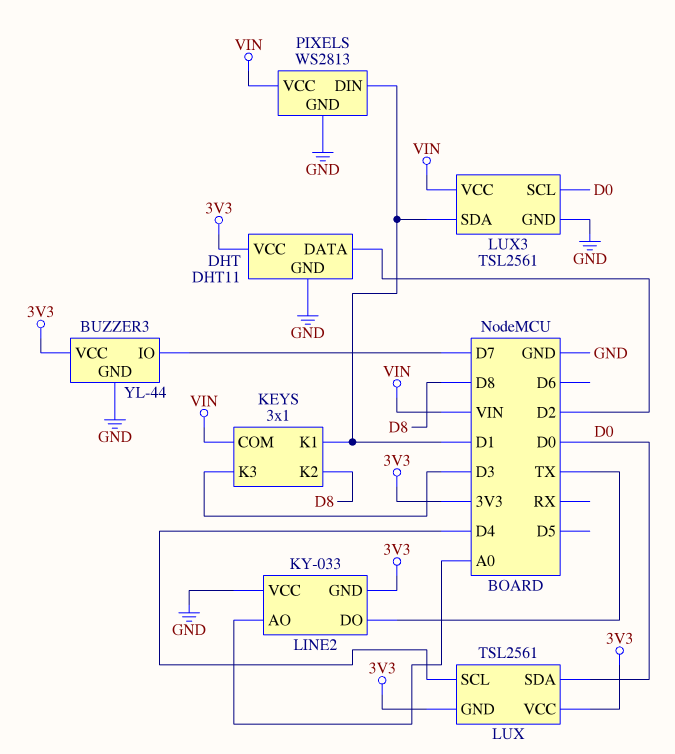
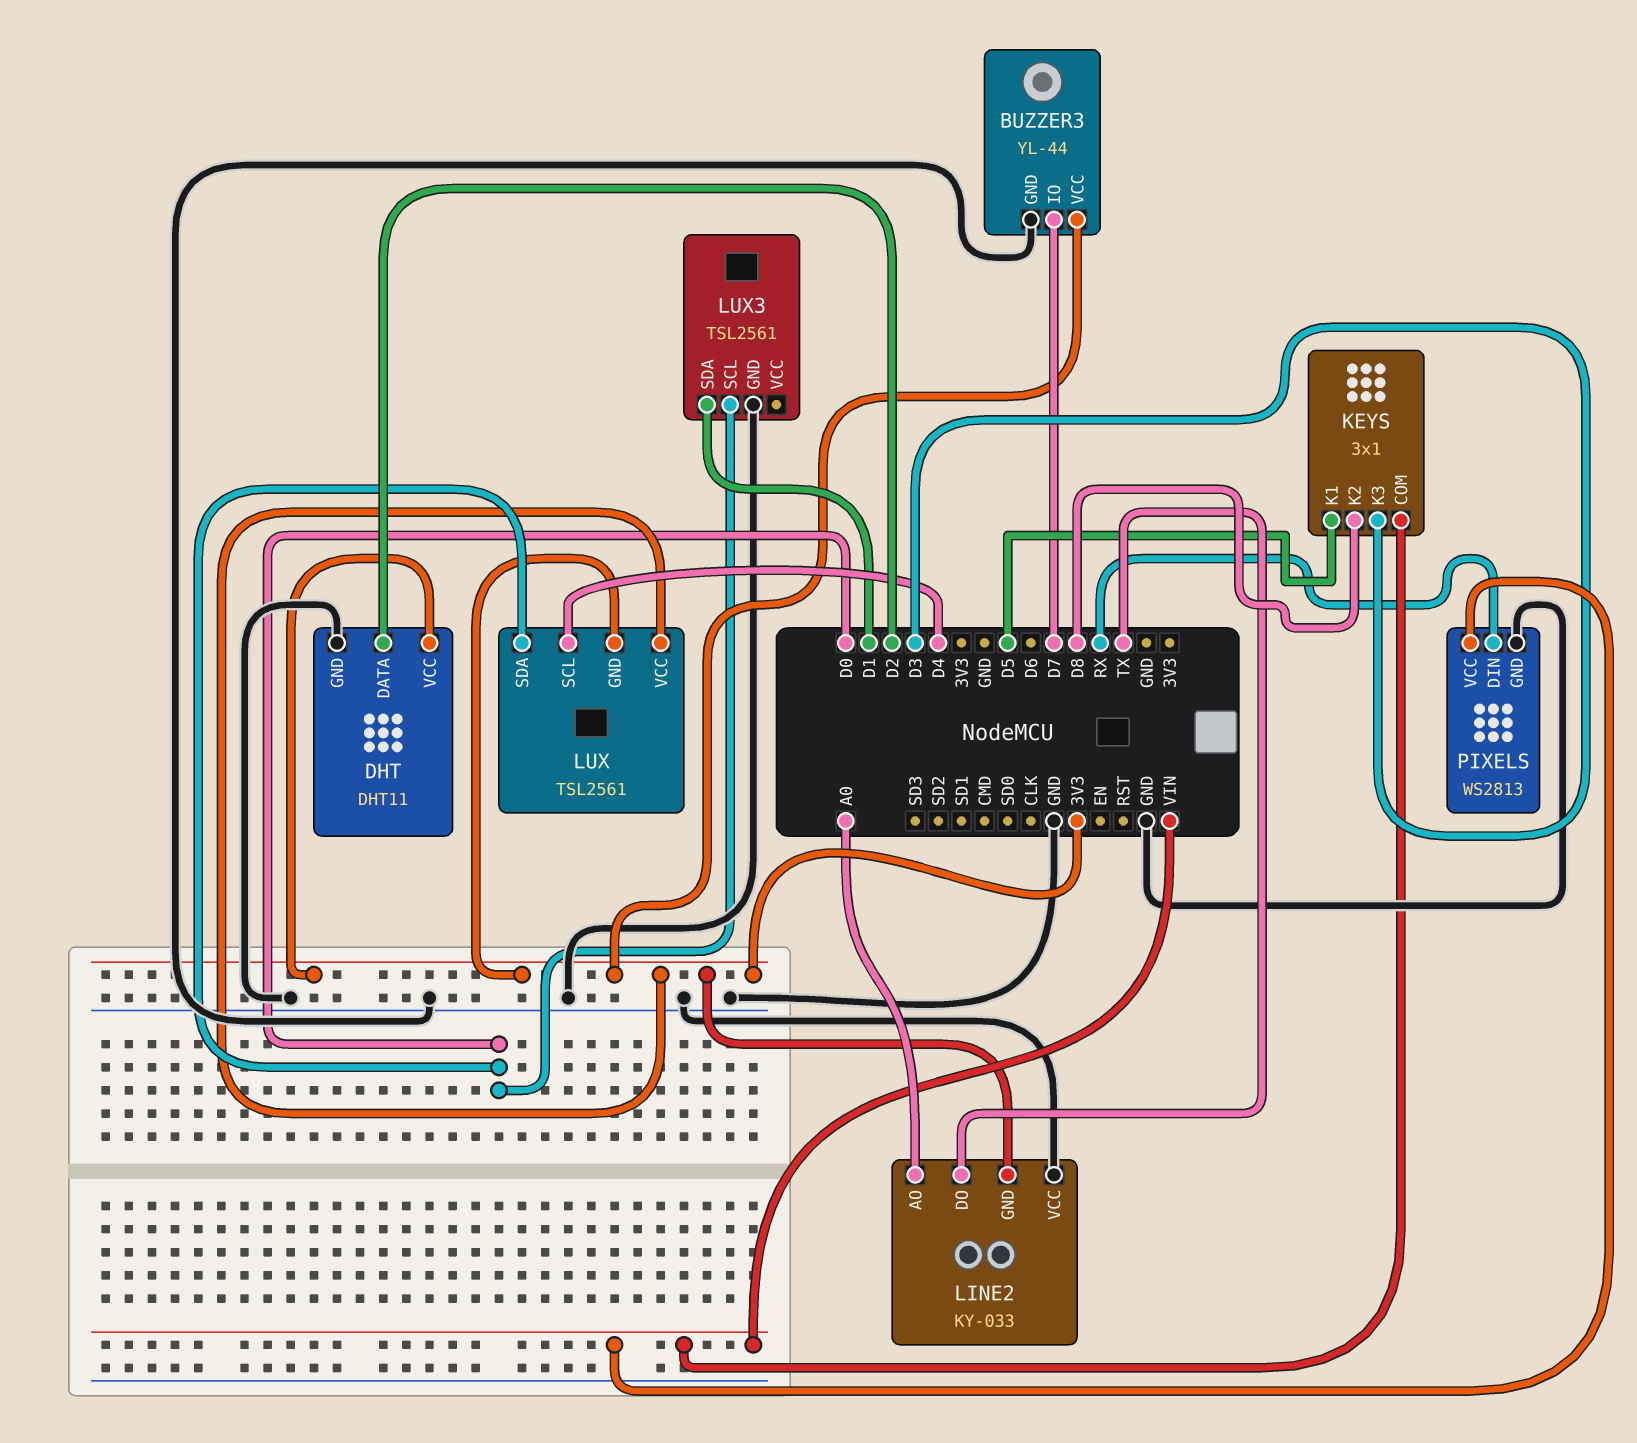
KEYS pin K1: D1 -> D5
LUX3 pin VCC: VIN -> none
PIXELS pin DIN: D1 -> RX

